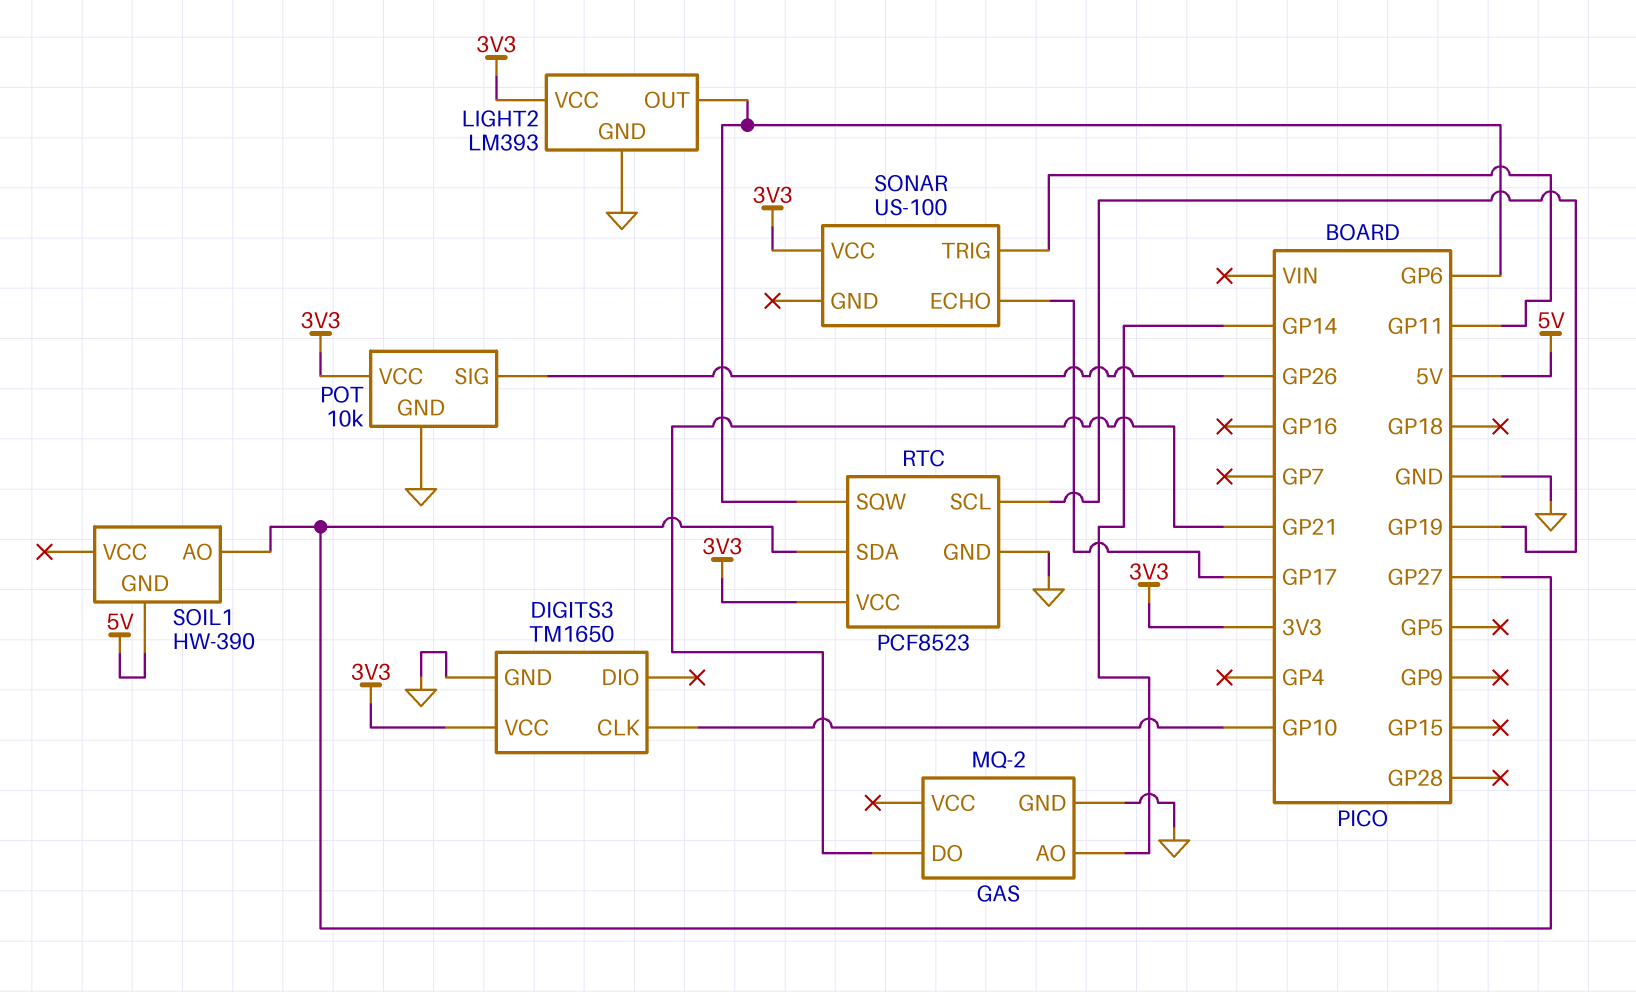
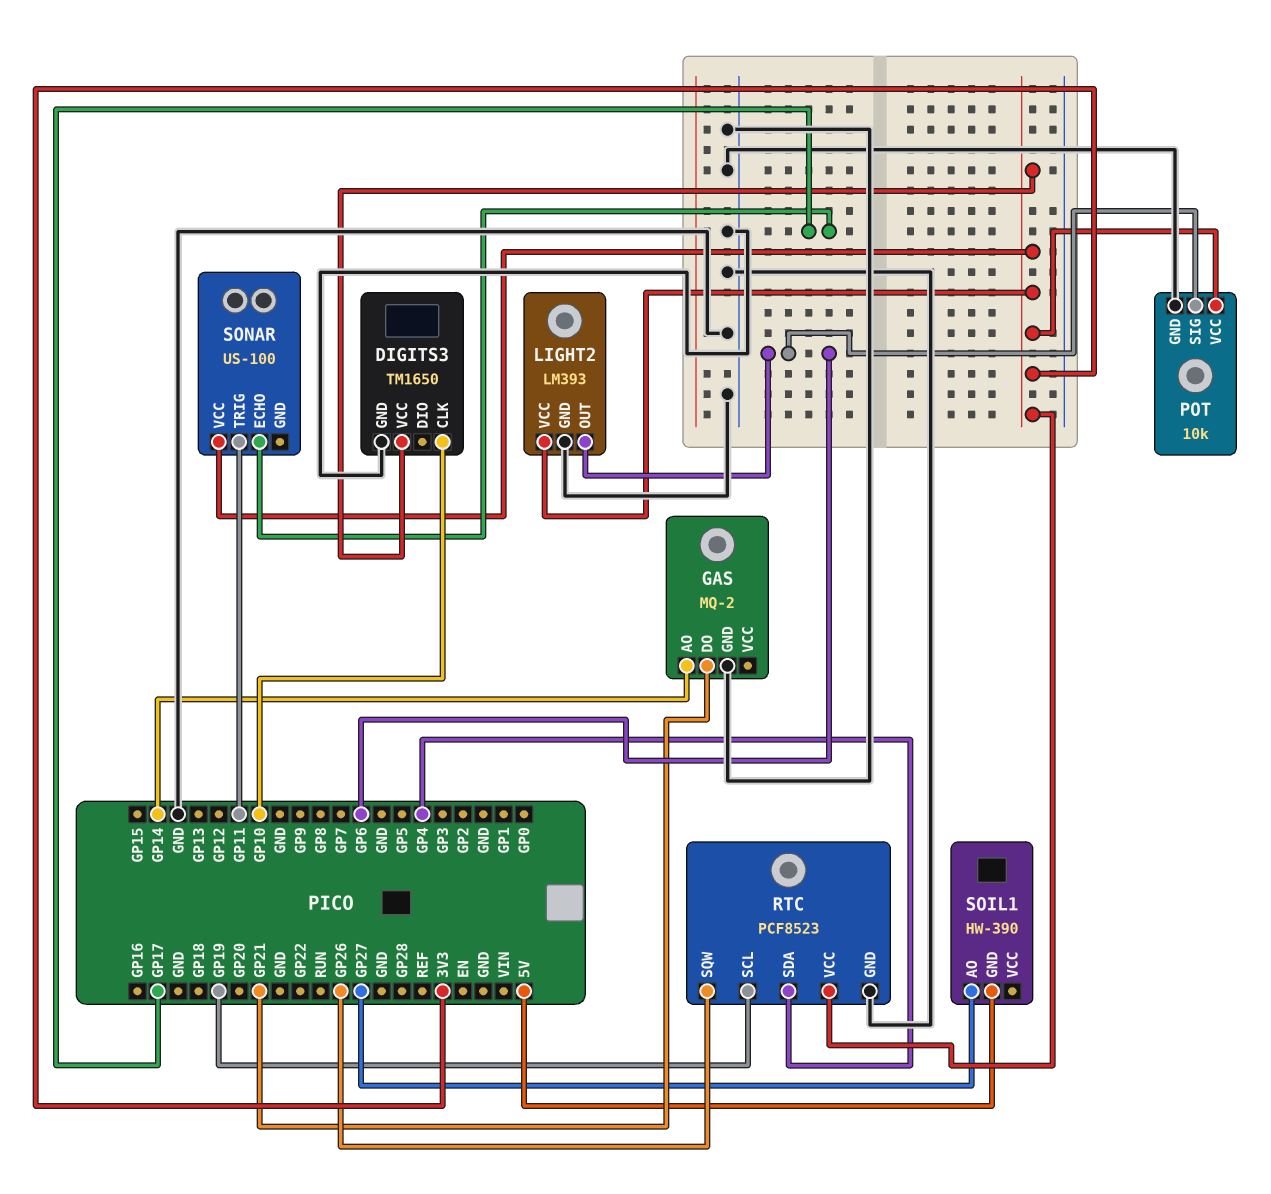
POT pin SIG: GP26 -> GP6
RTC pin SDA: GP27 -> GP4
RTC pin SQW: GP6 -> GP26

